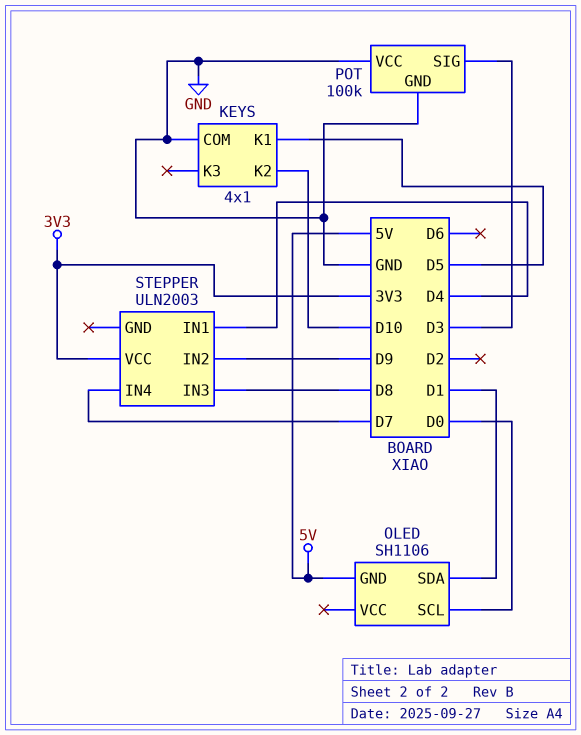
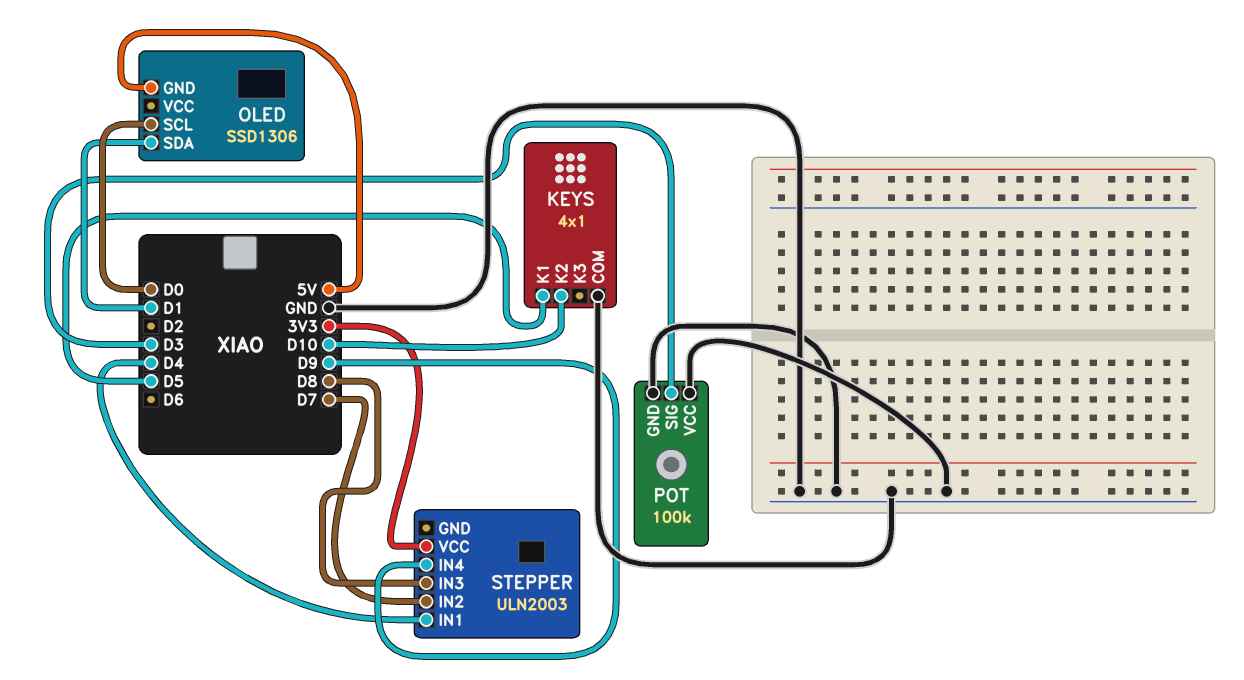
OLED: SH1106 -> SSD1306
STEPPER pin IN2: D9 -> D7
STEPPER pin IN4: D7 -> D9

